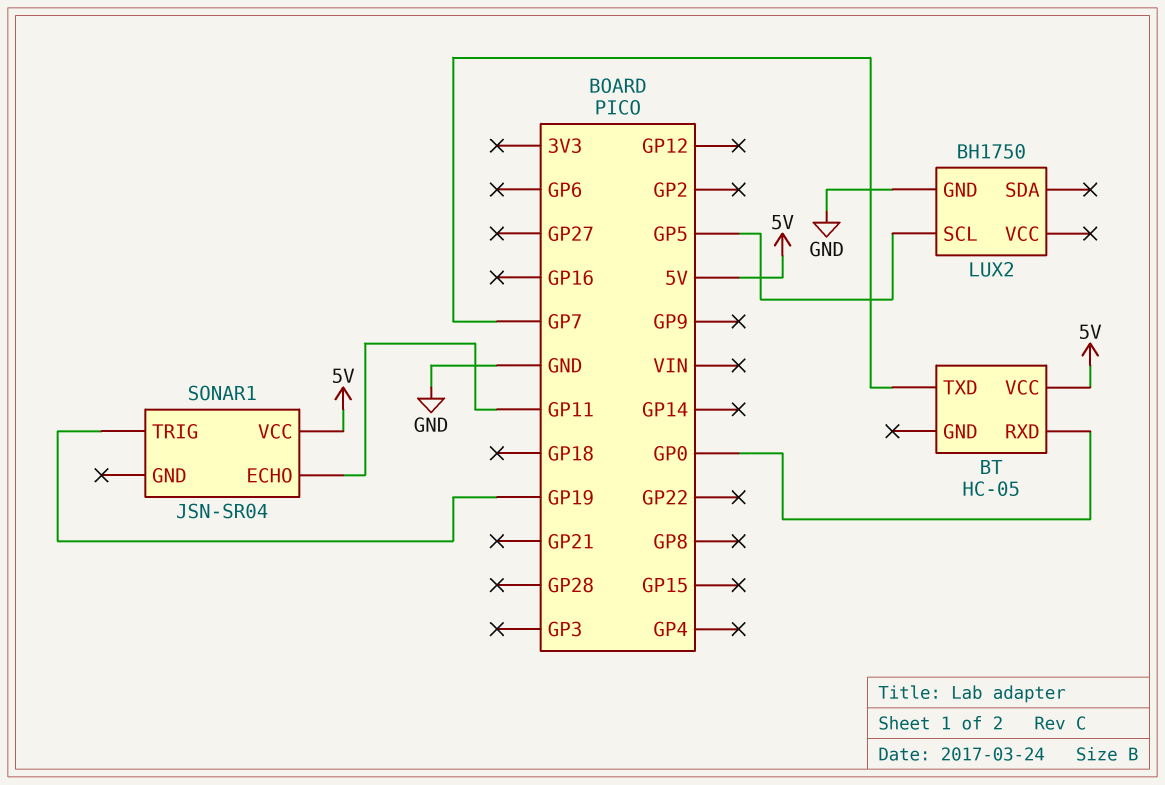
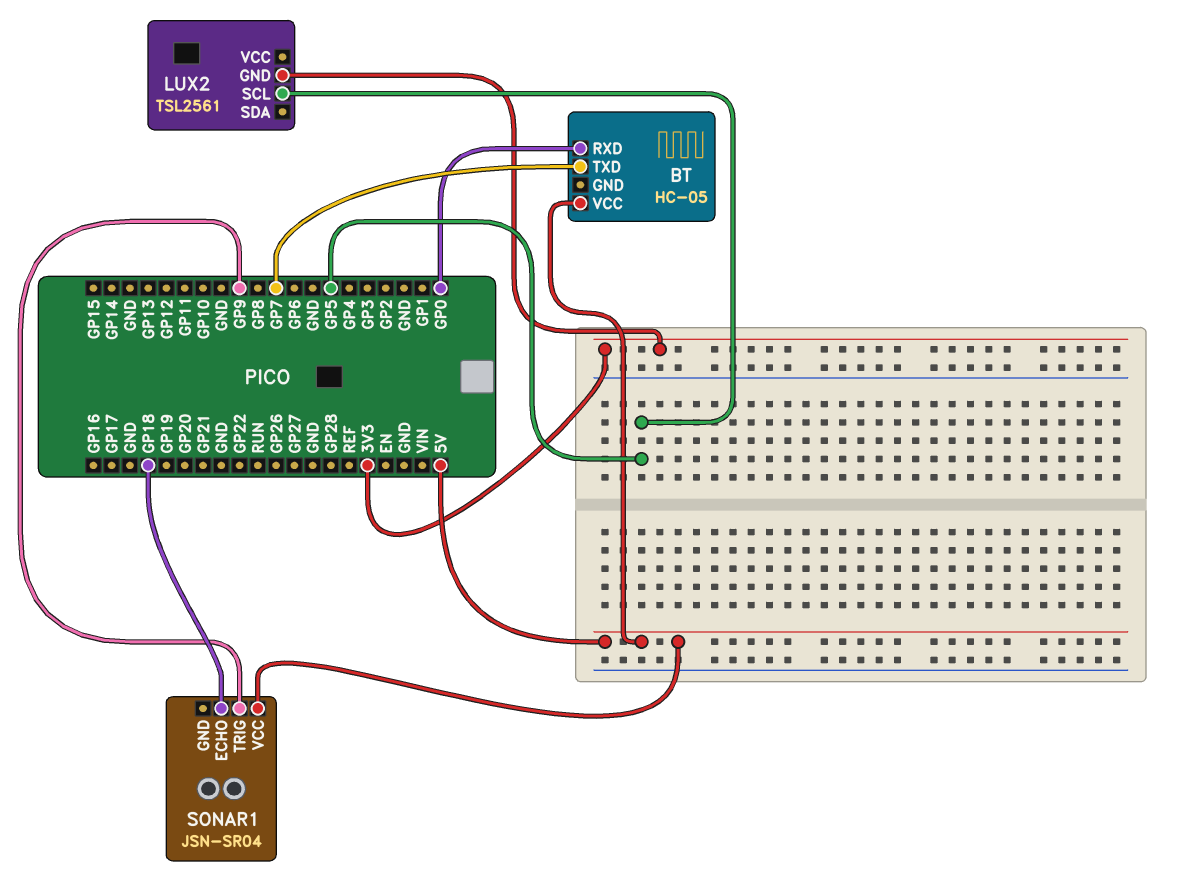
LUX2: BH1750 -> TSL2561
LUX2 pin GND: GND -> 3V3
SONAR1 pin ECHO: GP11 -> GP18
SONAR1 pin TRIG: GP19 -> GP9

